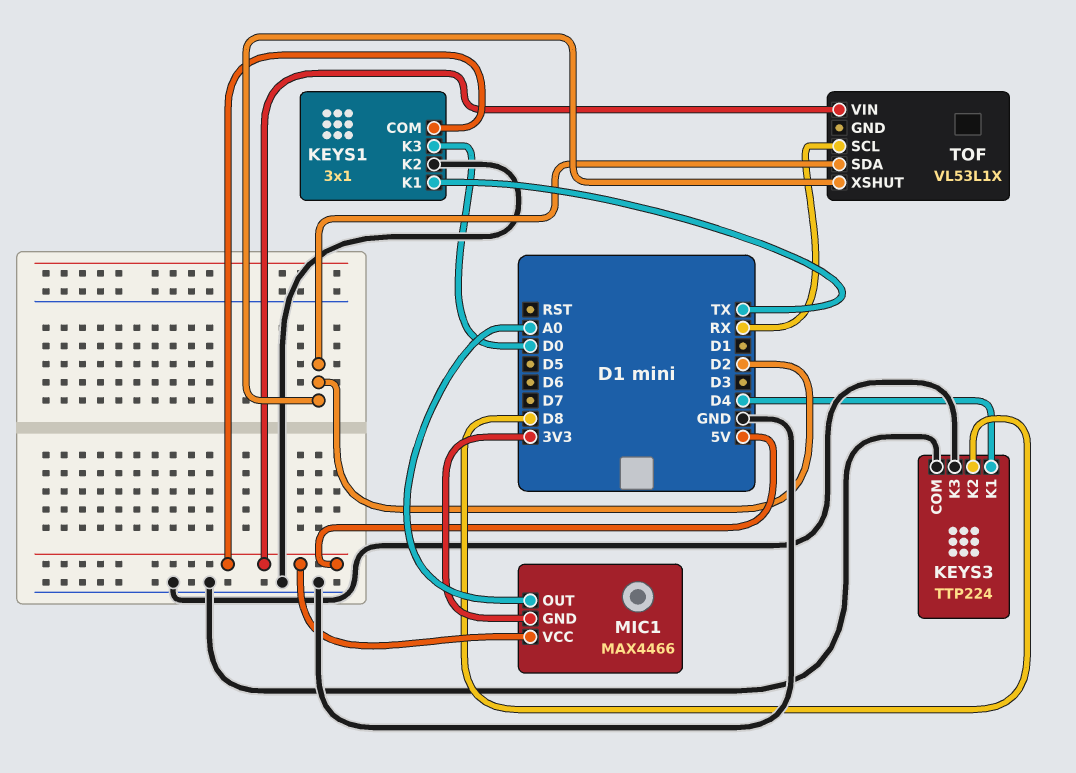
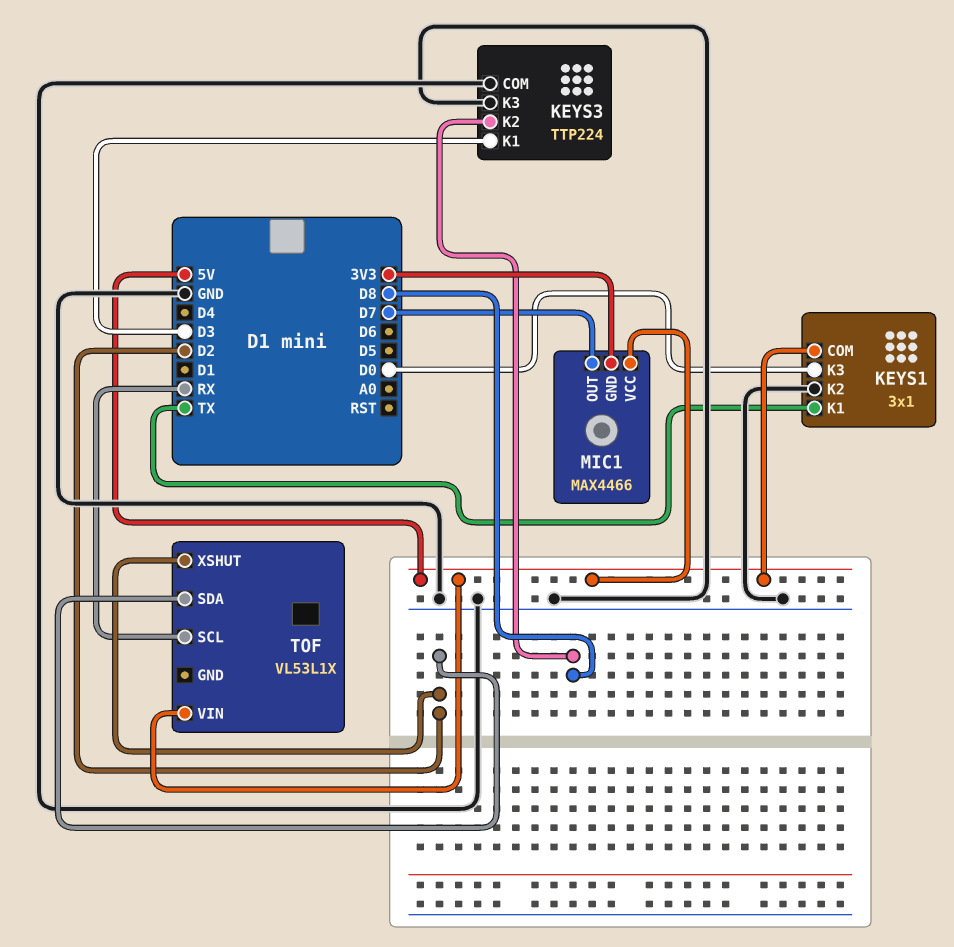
KEYS3 pin K1: D4 -> D3
MIC1 pin OUT: A0 -> D7

